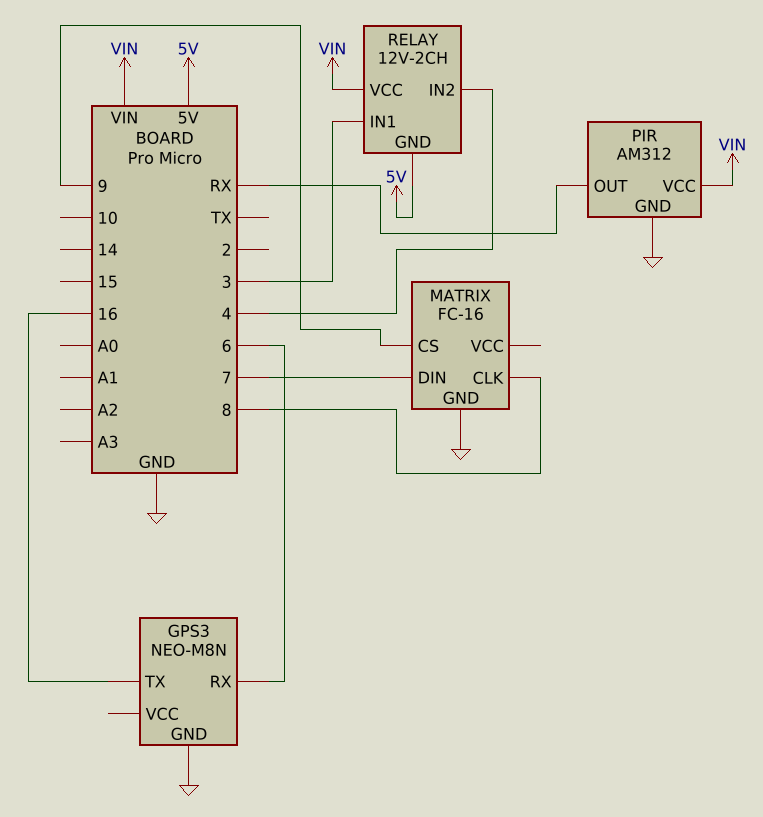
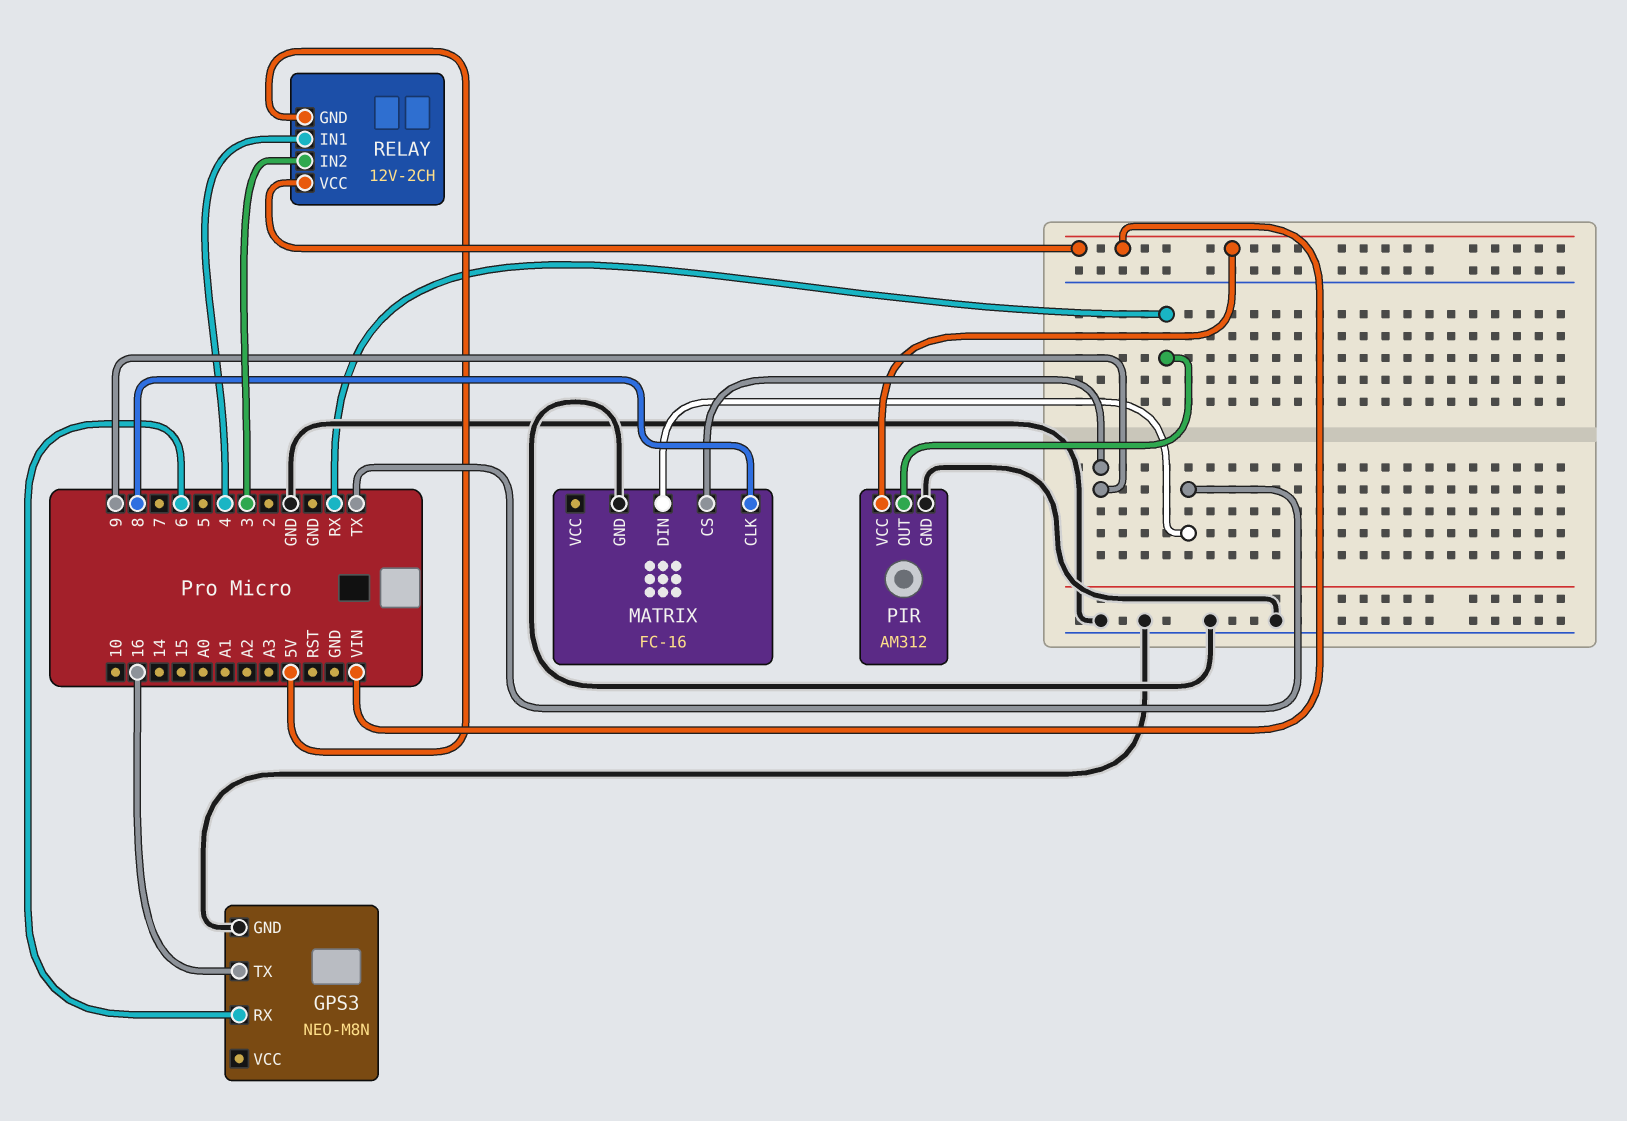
MATRIX pin DIN: 7 -> TX
RELAY pin IN1: 3 -> 4
RELAY pin IN2: 4 -> 3

